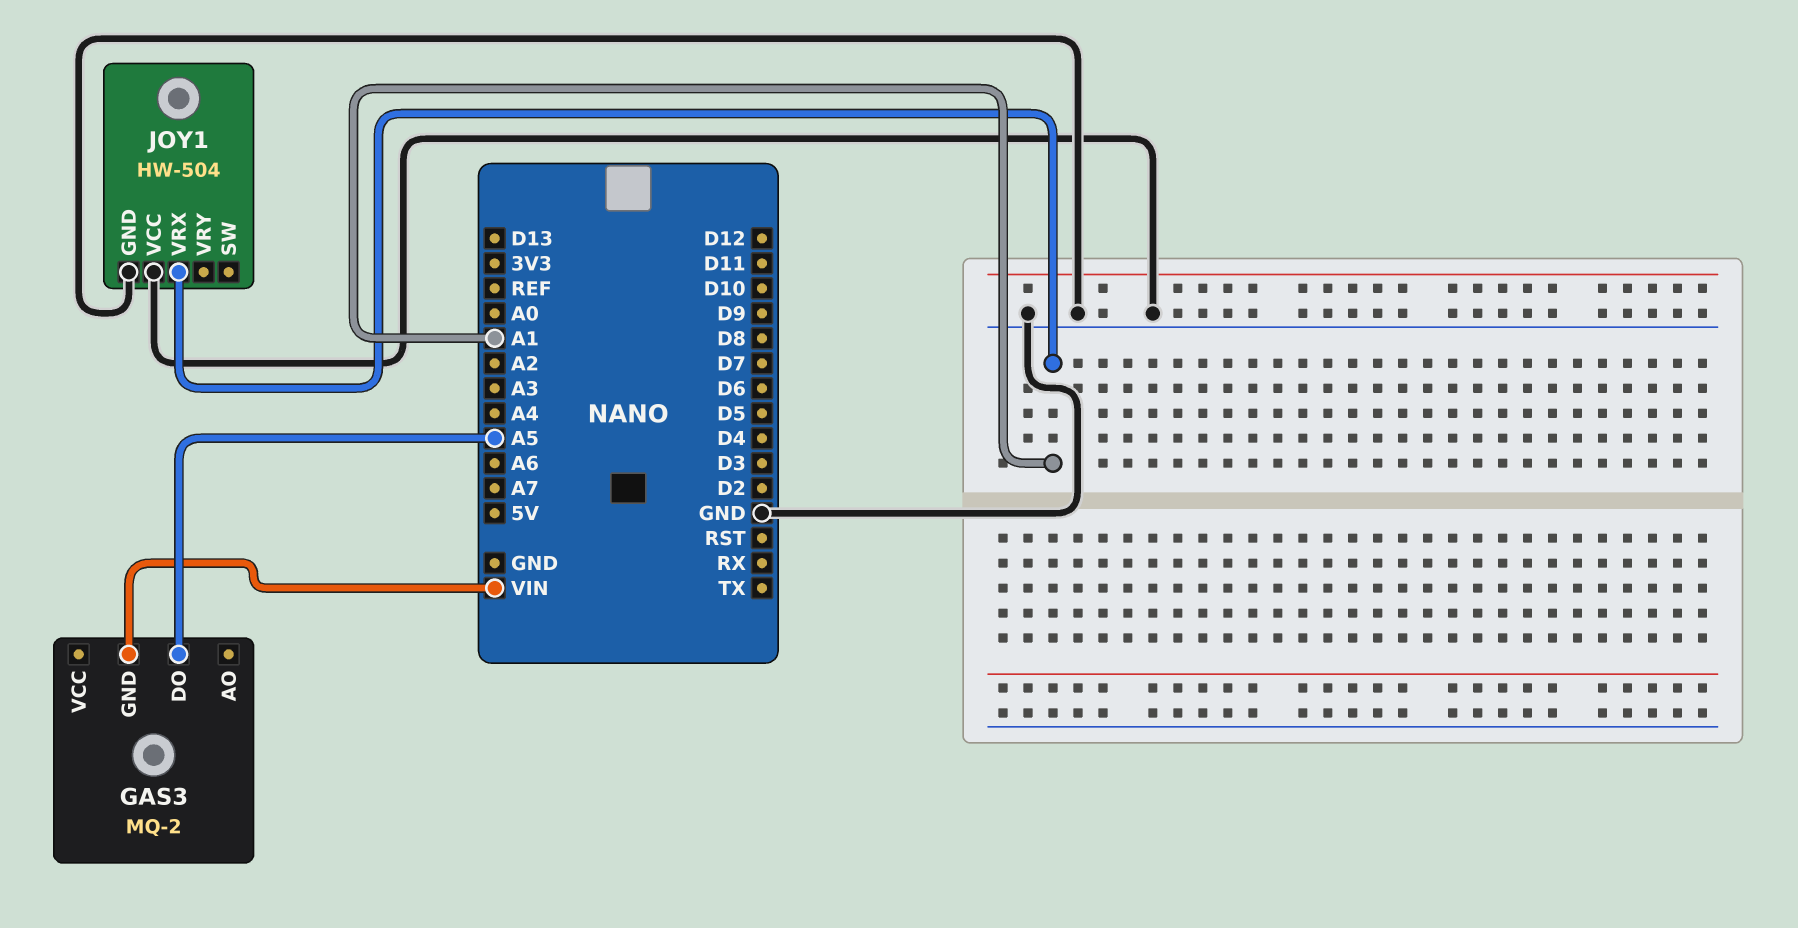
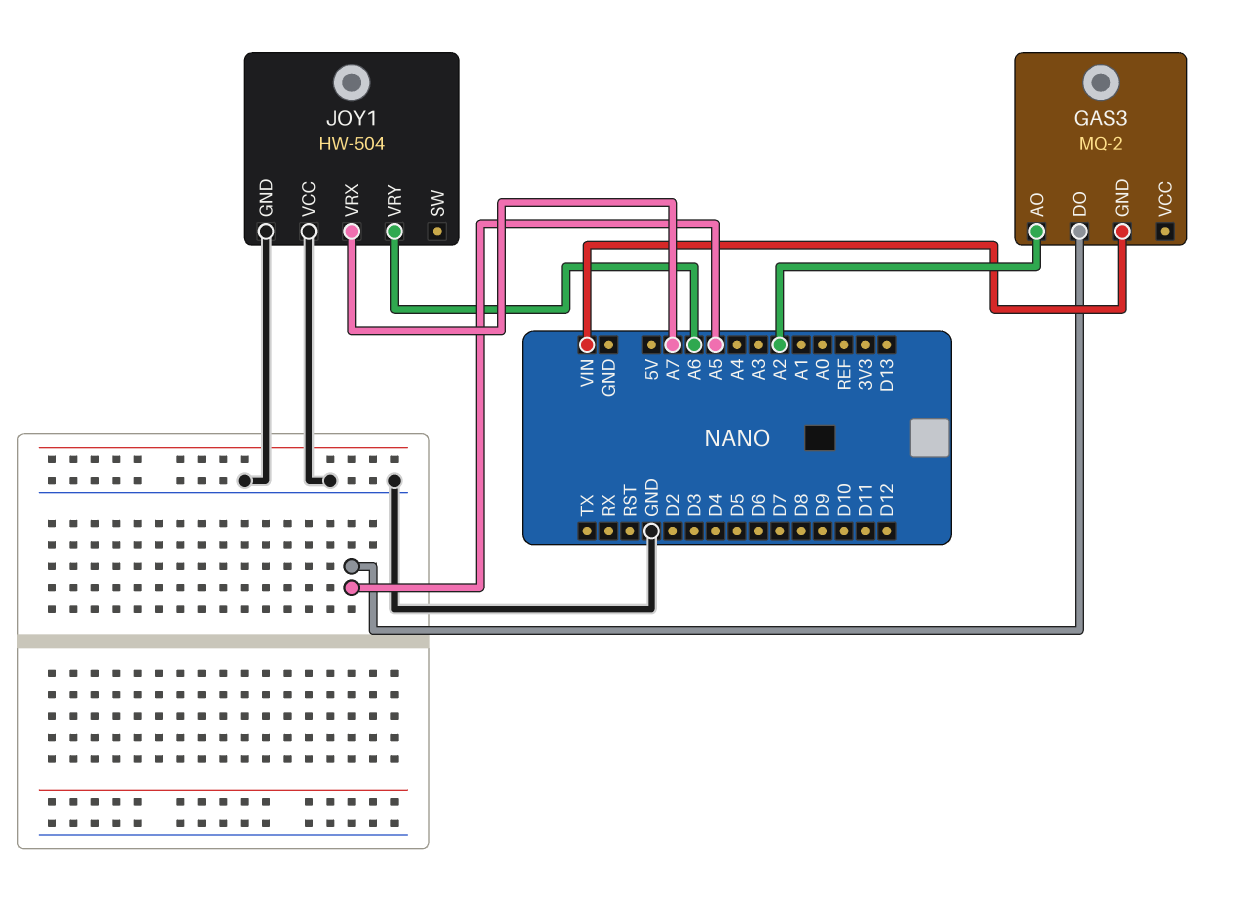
GAS3 pin AO: none -> A2
JOY1 pin VRX: A1 -> A7
JOY1 pin VRY: none -> A6

